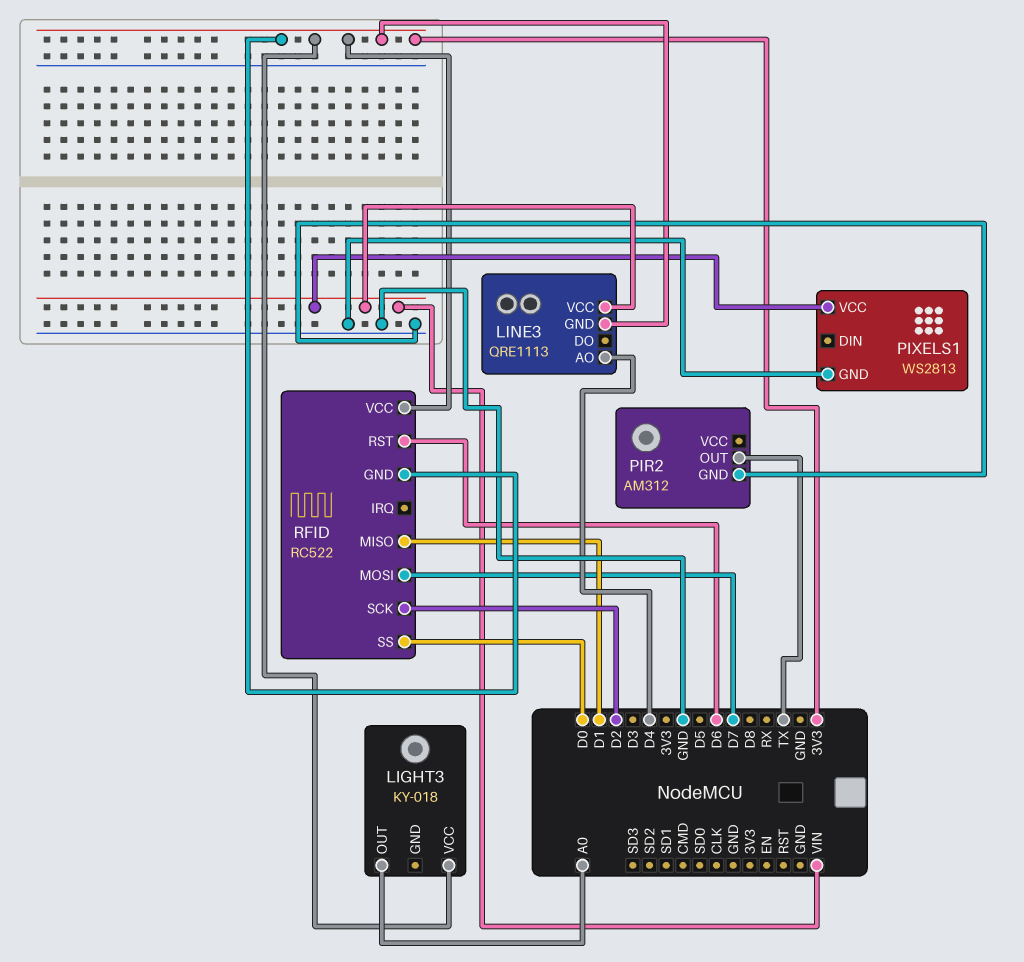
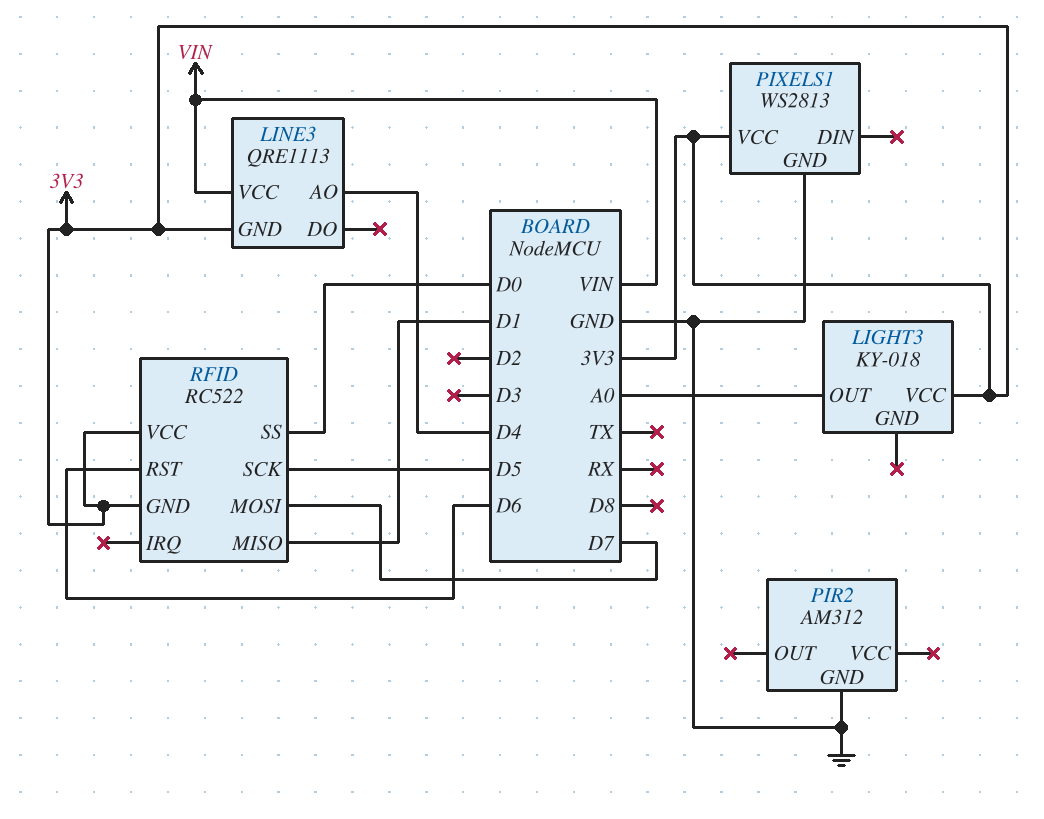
PIR2 pin OUT: TX -> none
PIXELS1 pin VCC: VIN -> 3V3
RFID pin SCK: D2 -> D5

